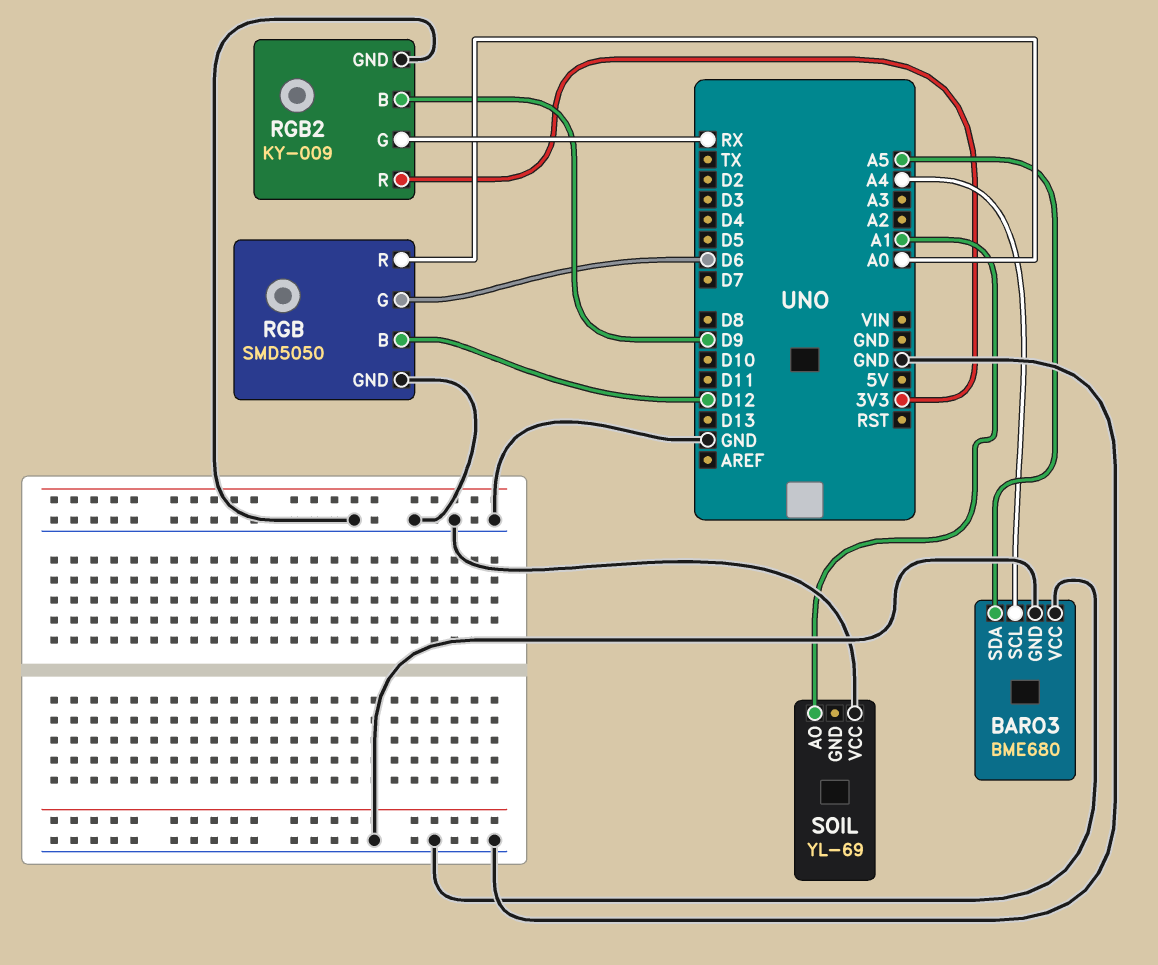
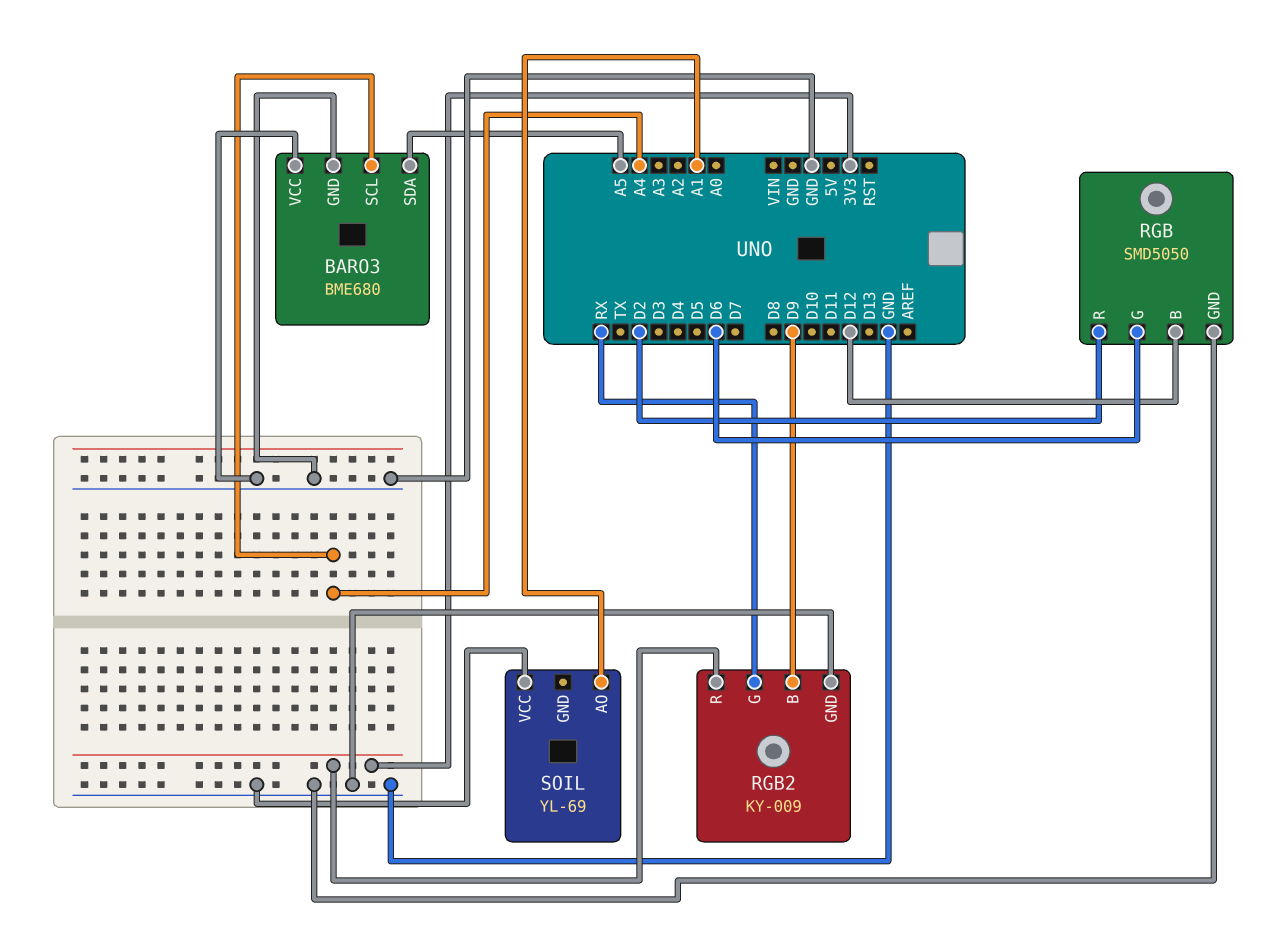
RGB pin R: A0 -> D2

